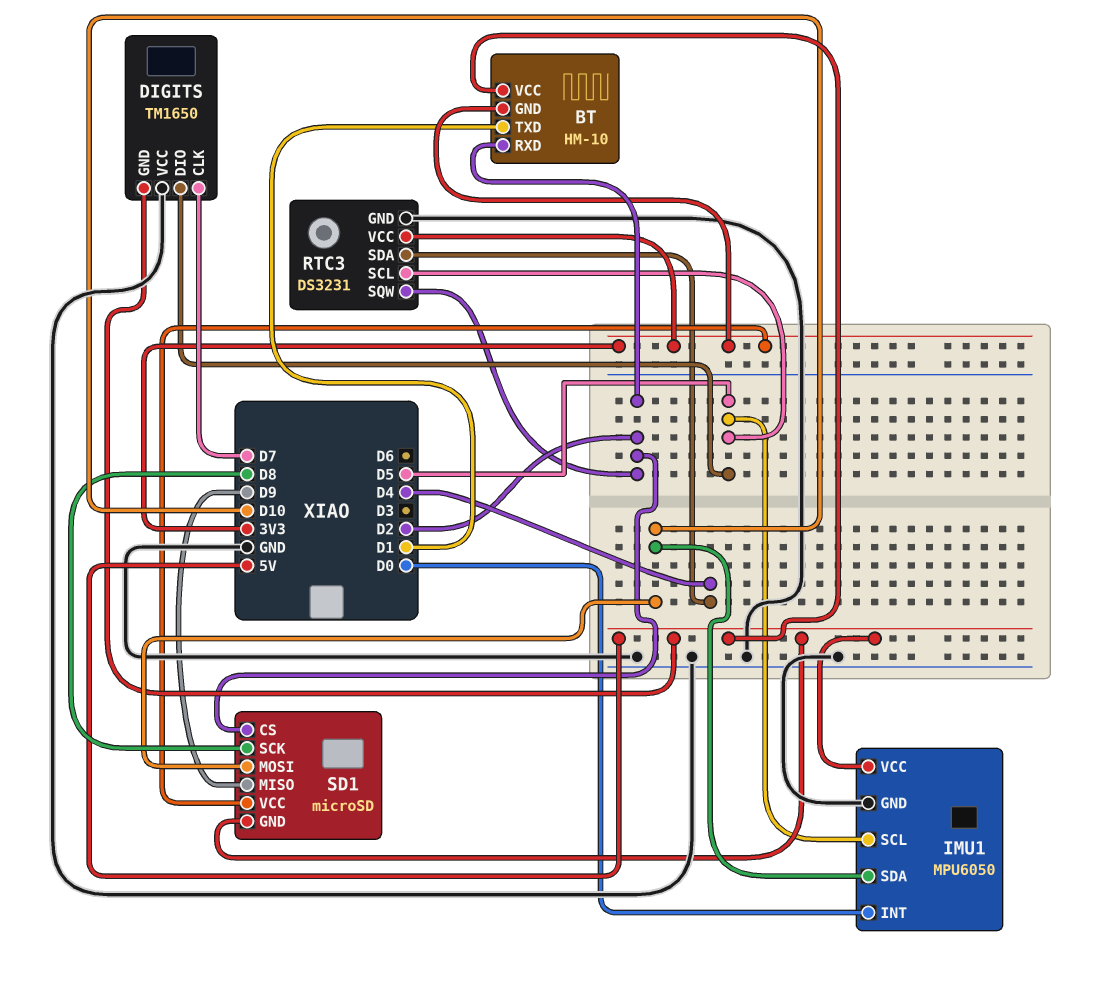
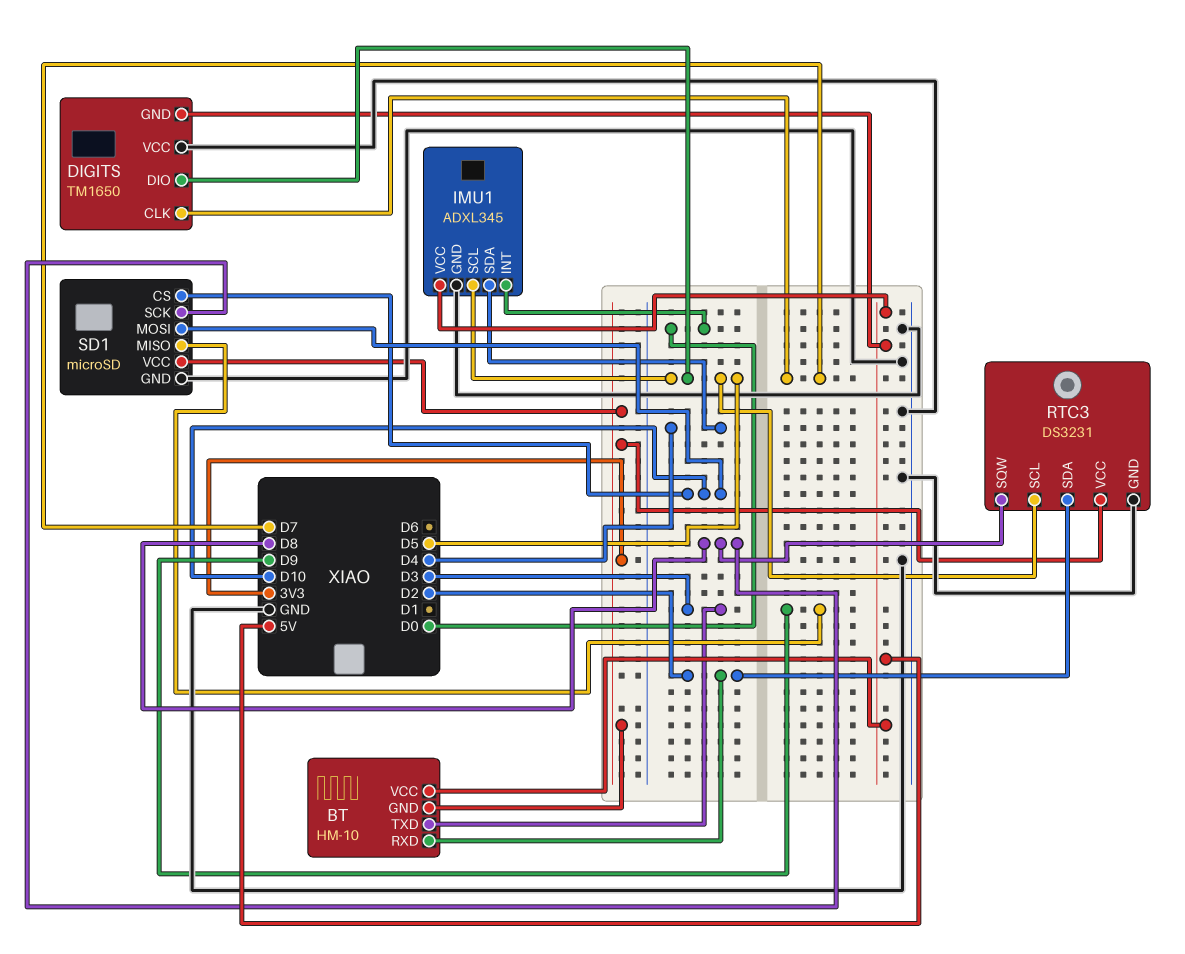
BT pin TXD: D1 -> D3
IMU1: MPU6050 -> ADXL345
IMU1 pin SDA: D10 -> D4
RTC3 pin SDA: D4 -> D2
RTC3 pin SQW: D2 -> D8
SD1 pin CS: D2 -> D10
SD1 pin GND: 5V -> GND

